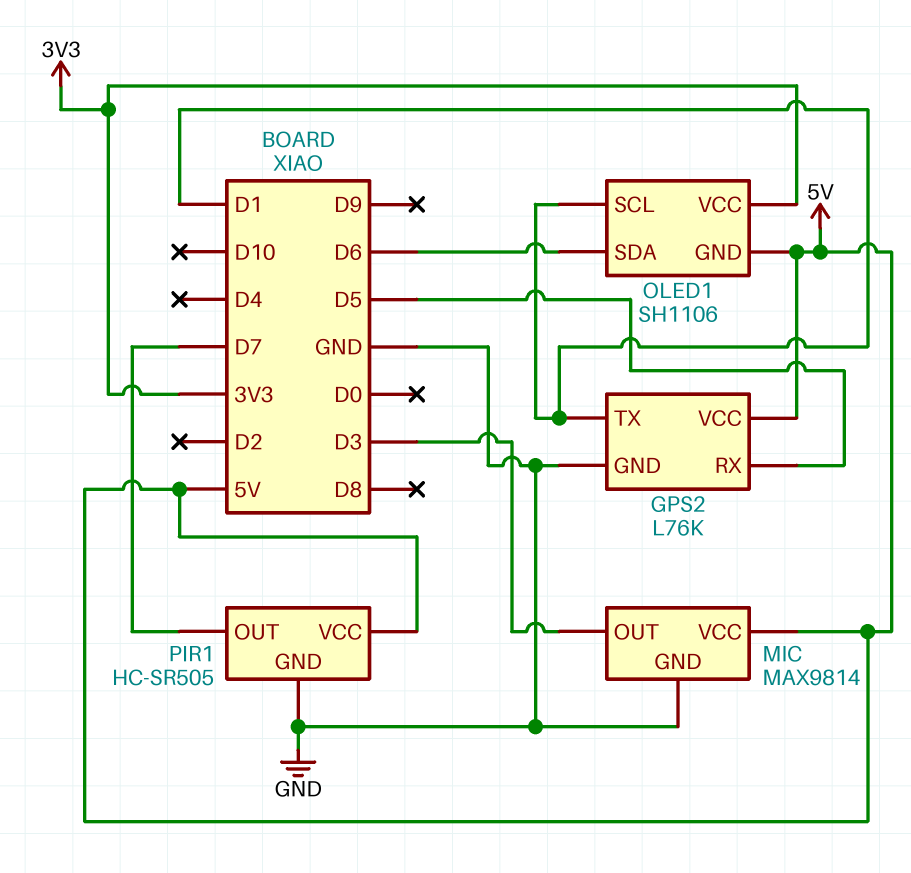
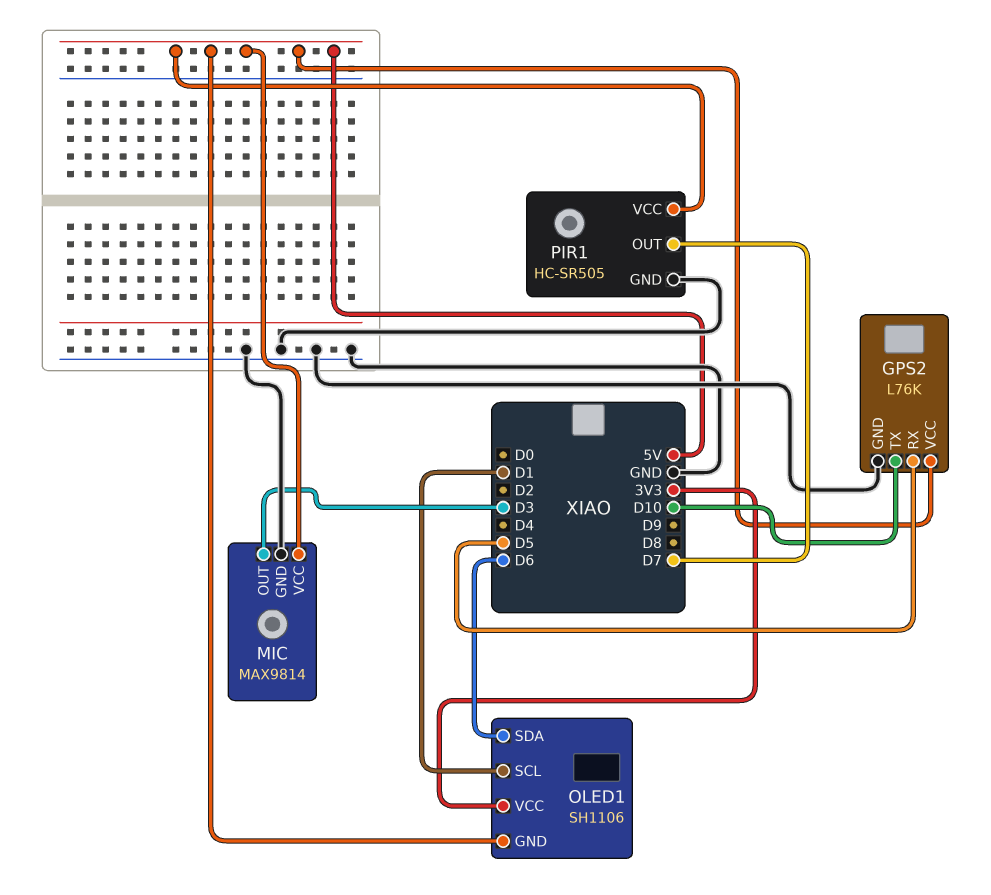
GPS2 pin TX: D1 -> D10

